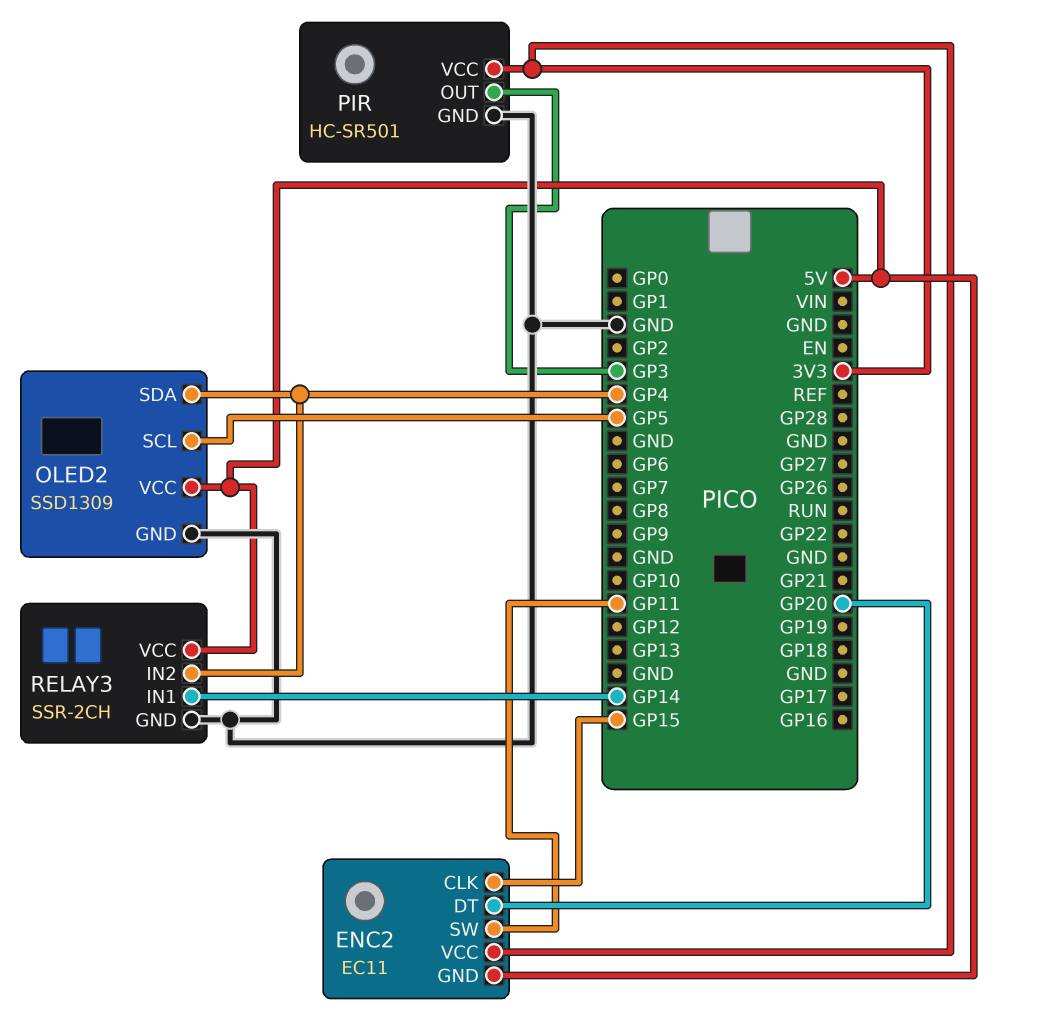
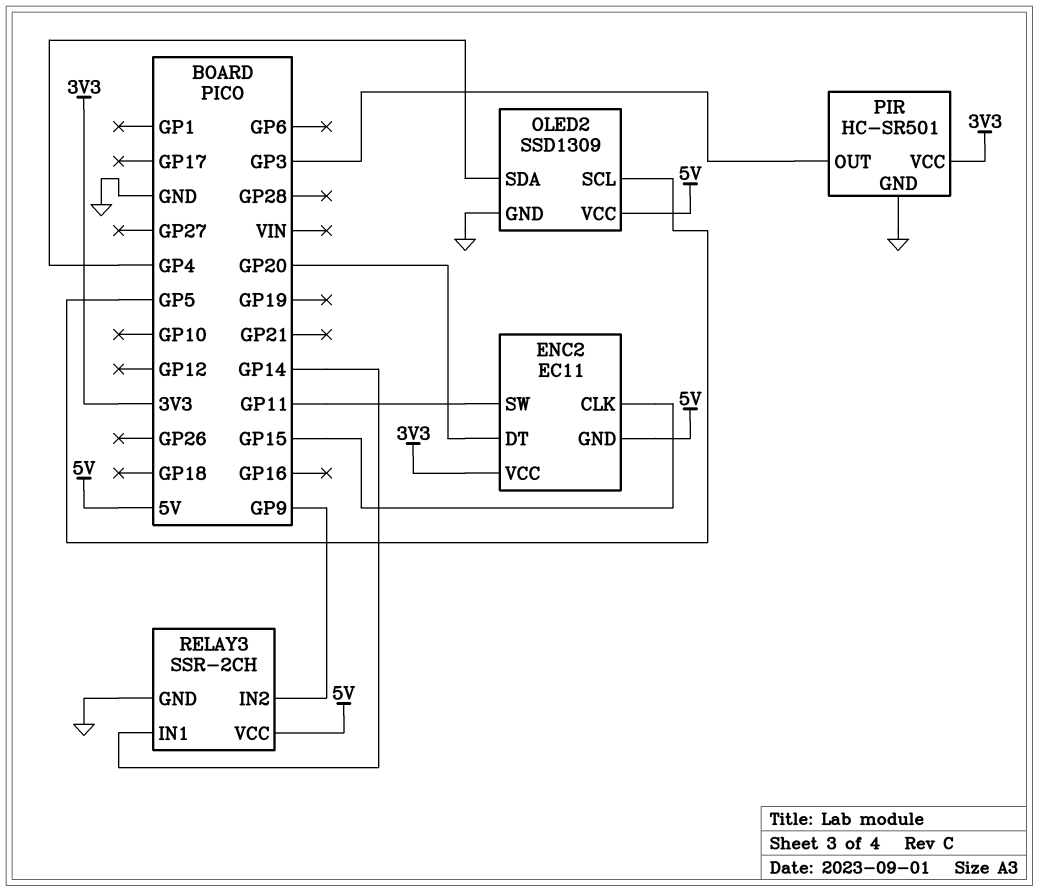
RELAY3 pin IN2: GP4 -> GP9

